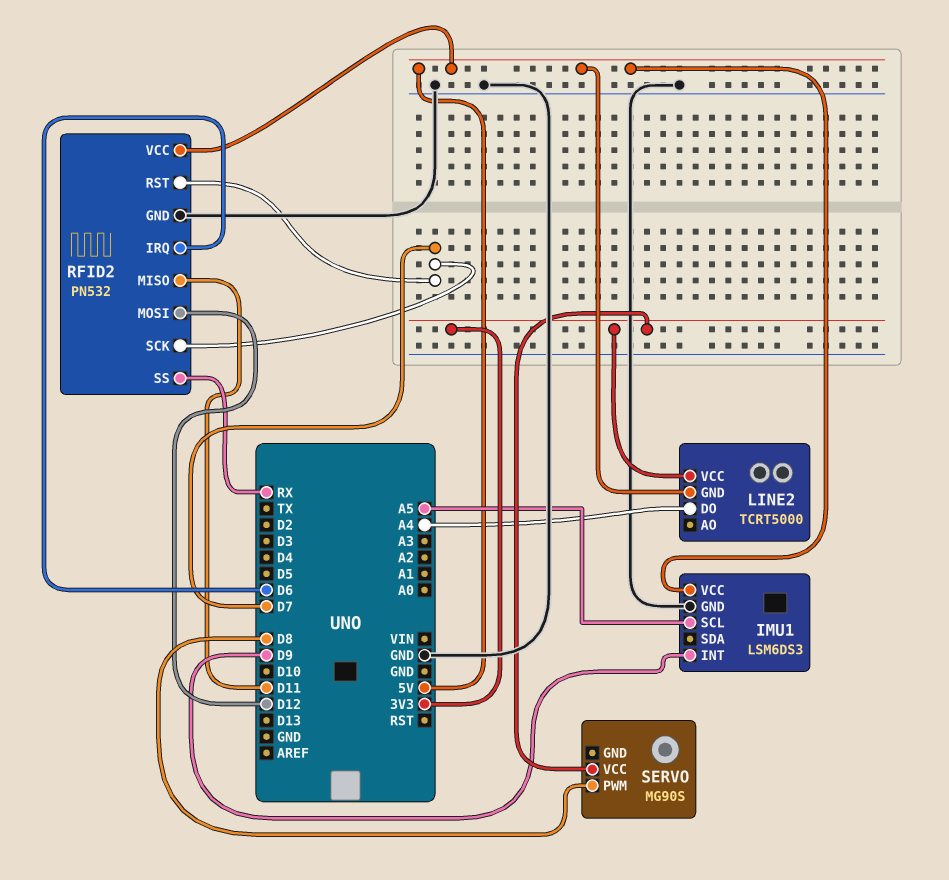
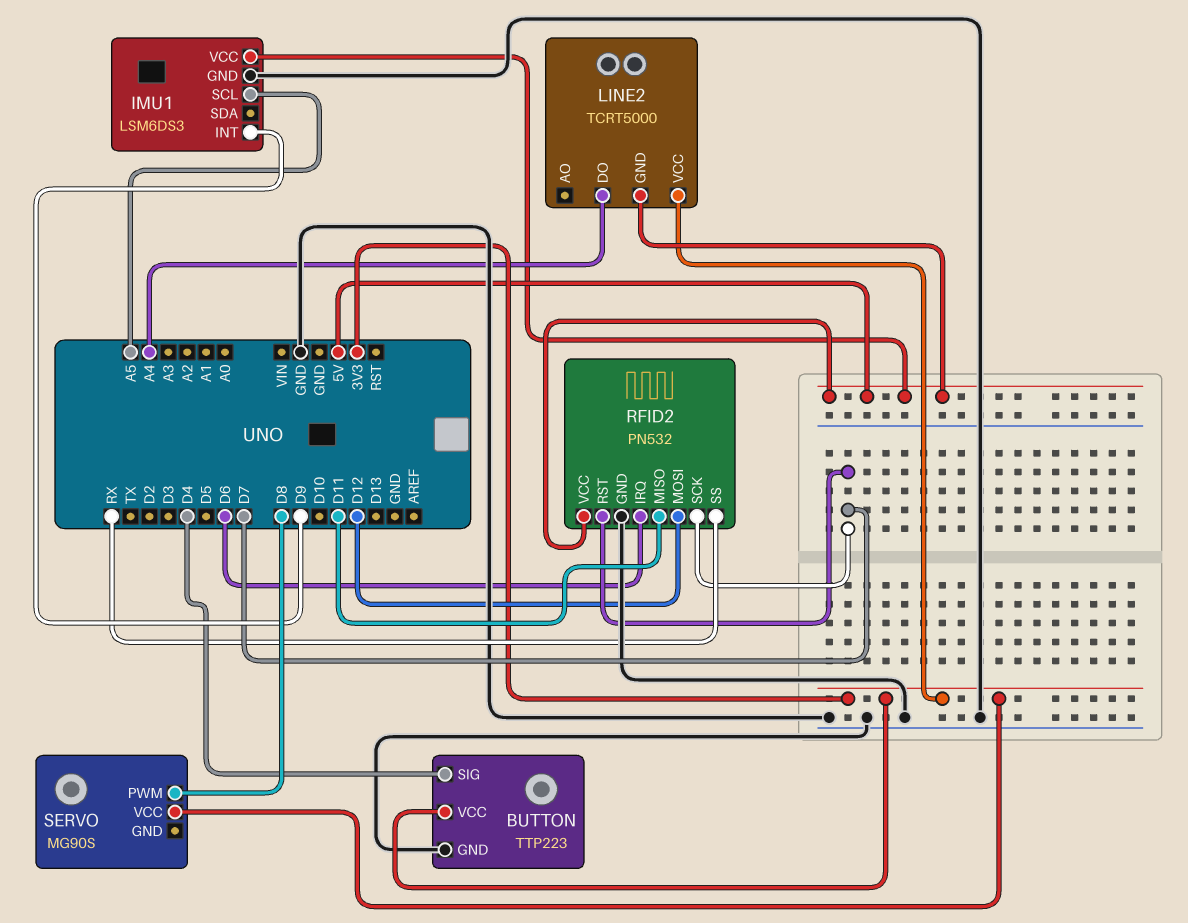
BUTTON: none -> TTP223
BUTTON pin GND: none -> GND
BUTTON pin SIG: none -> D4
BUTTON pin VCC: none -> 3V3

